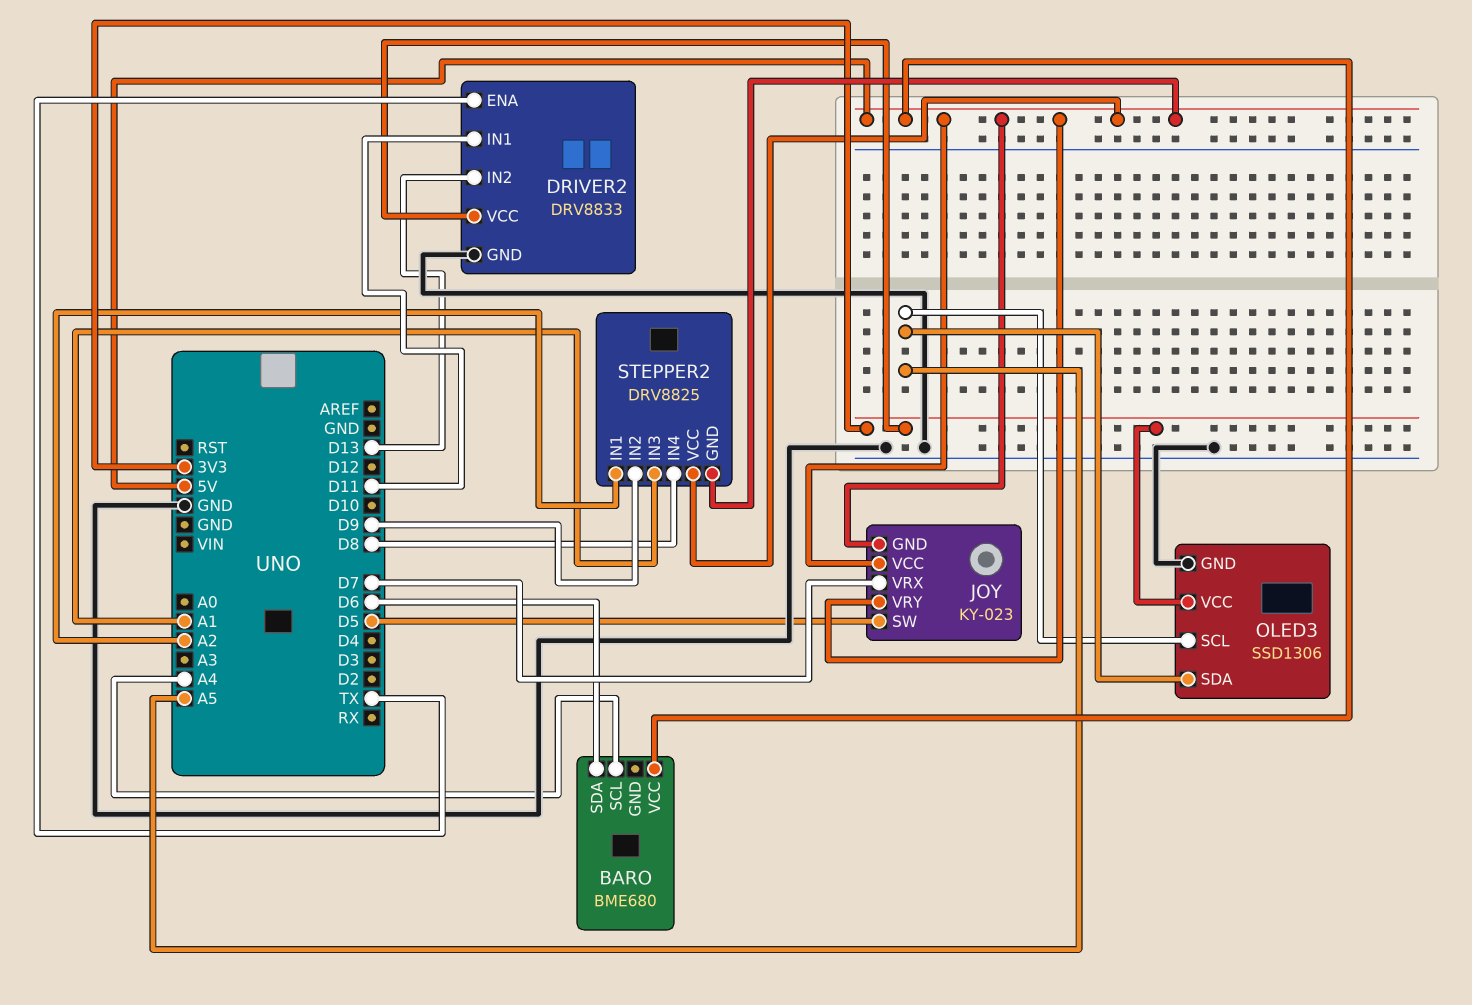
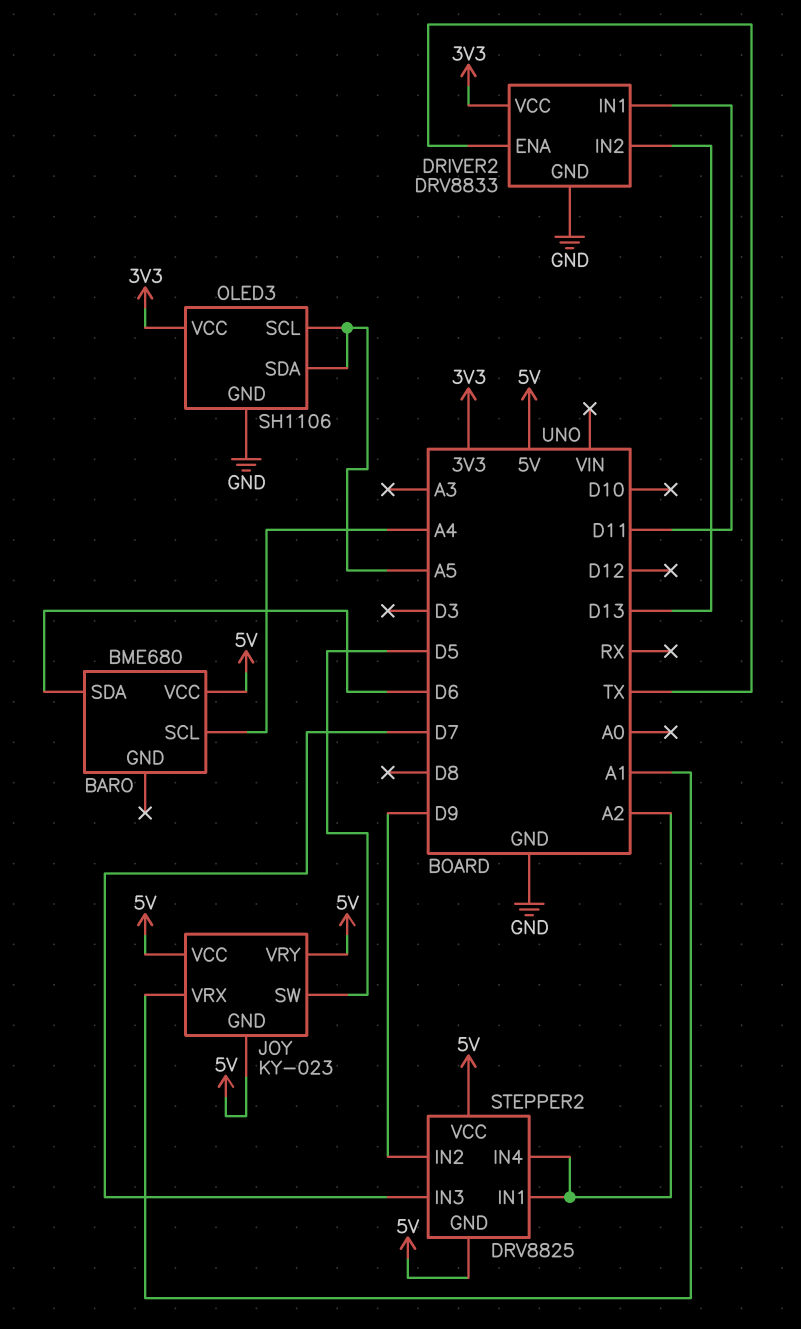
JOY pin VRX: D7 -> A1
OLED3: SSD1306 -> SH1106
STEPPER2 pin IN3: A1 -> D7
STEPPER2 pin IN4: D8 -> A2

